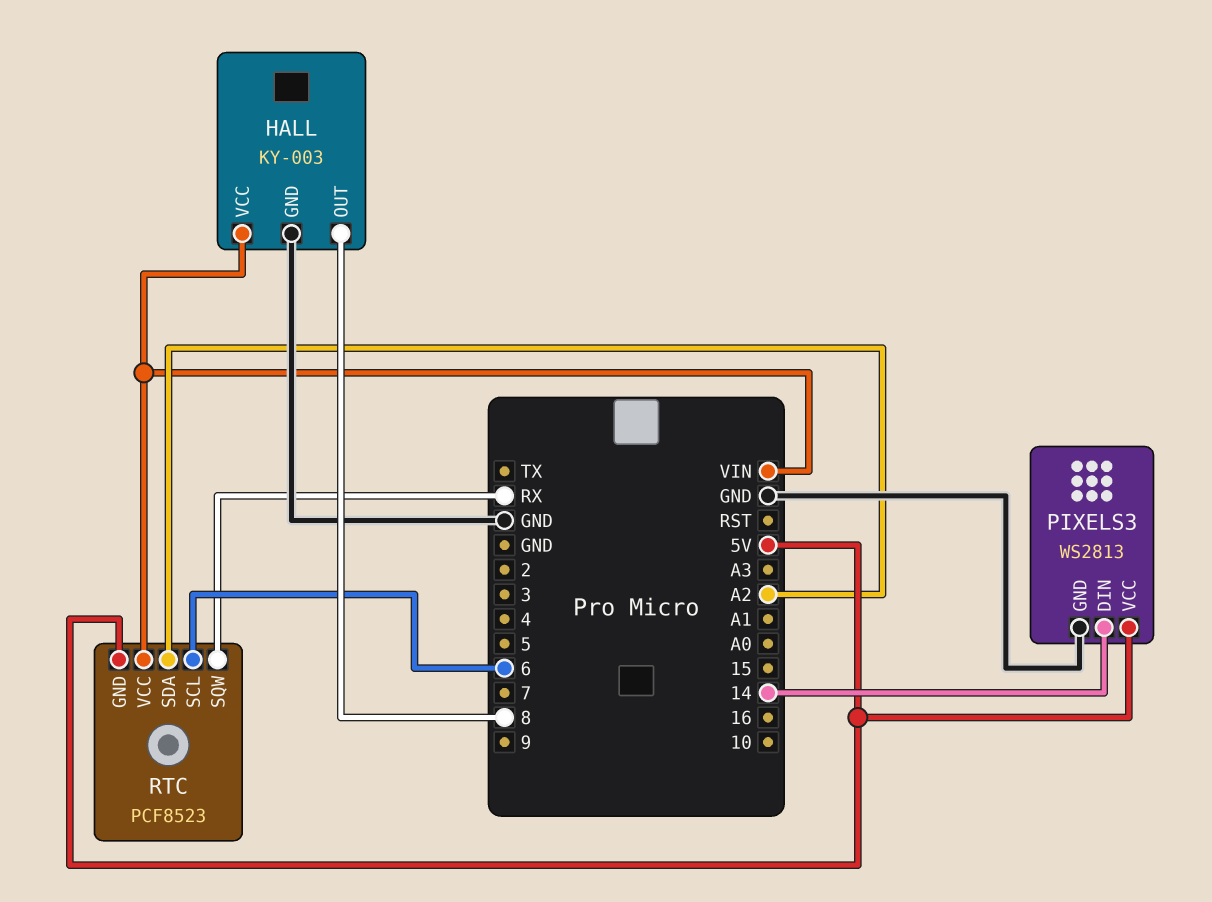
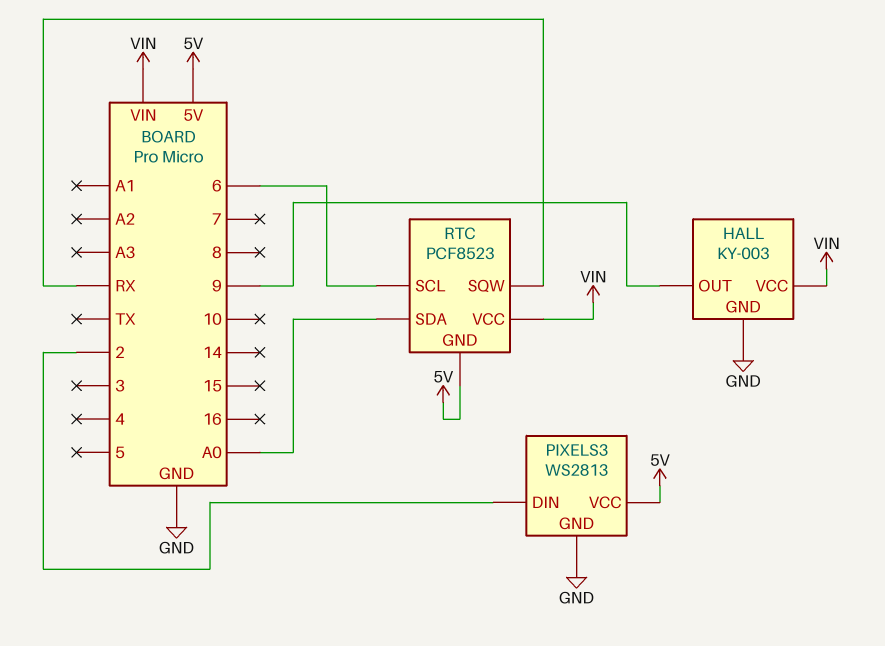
HALL pin OUT: 8 -> 9
PIXELS3 pin DIN: 14 -> 2
RTC pin SDA: A2 -> A0

